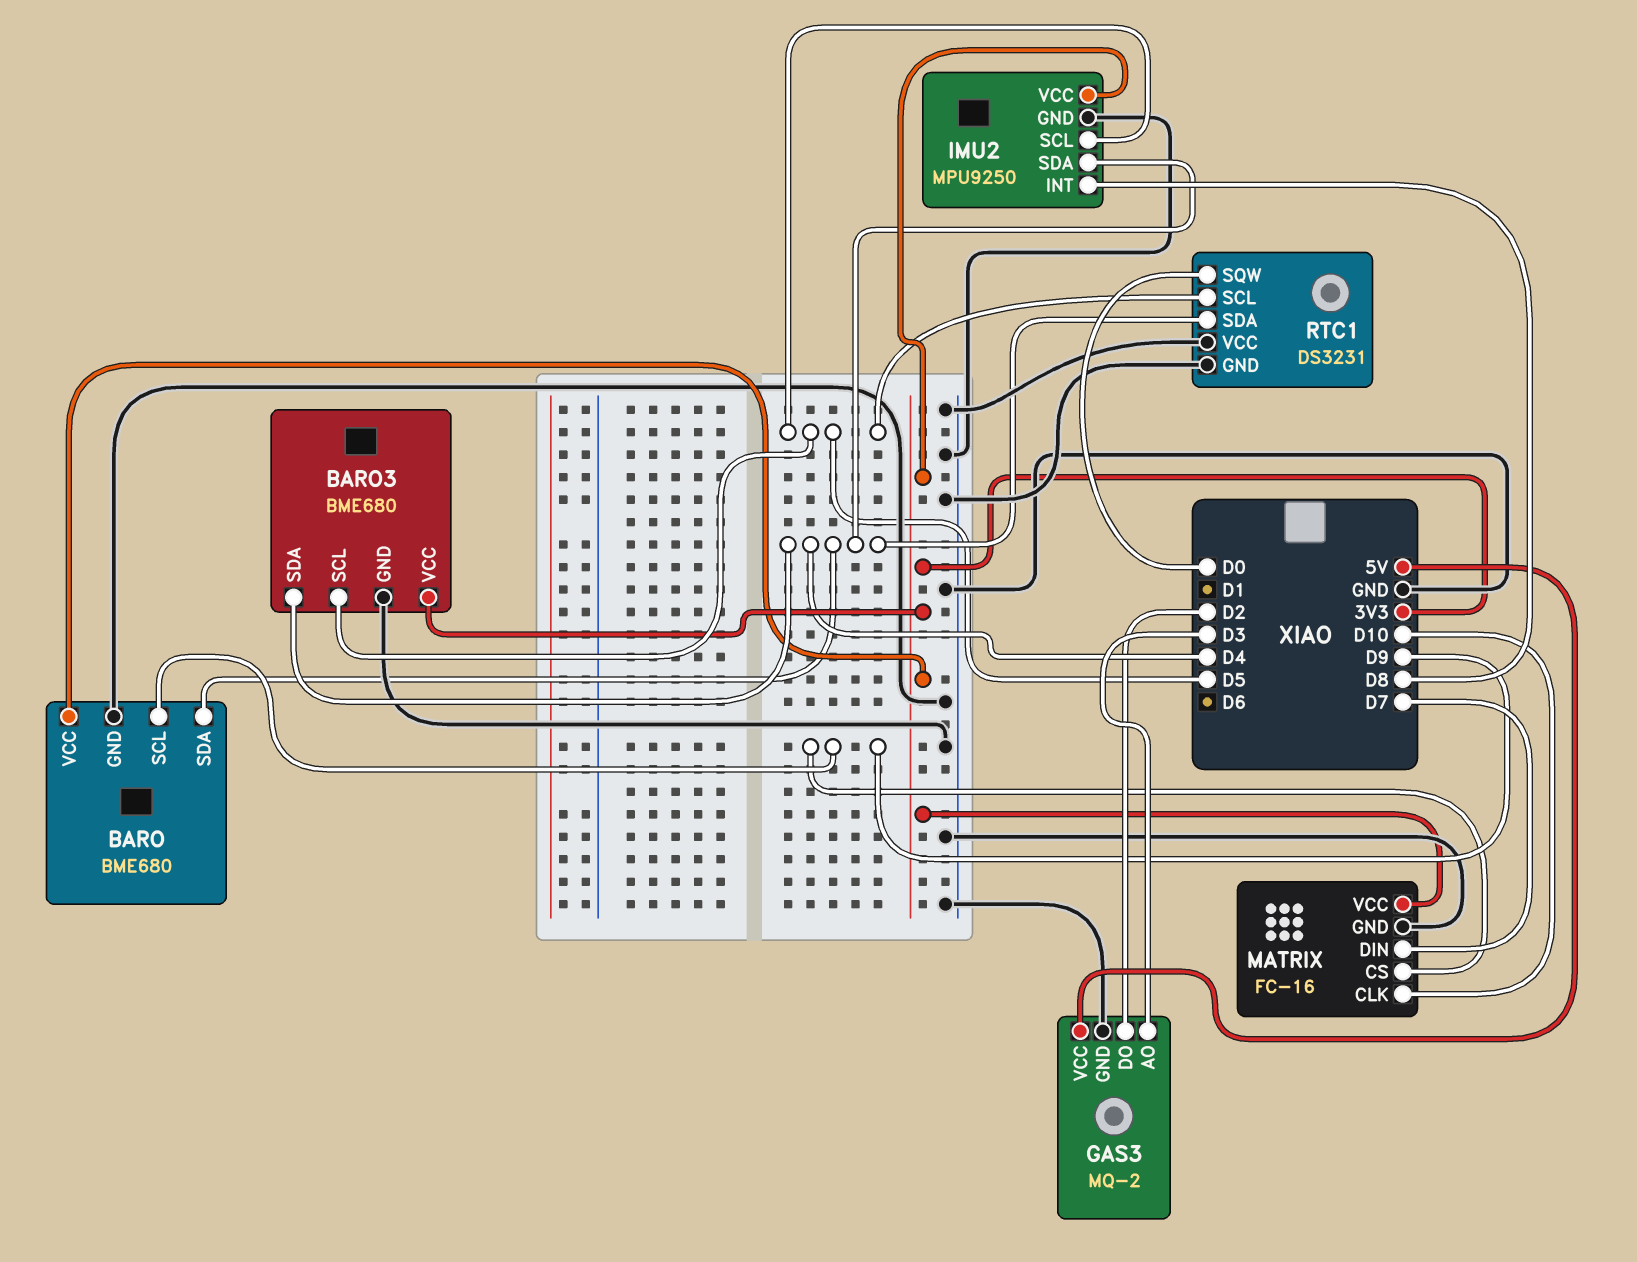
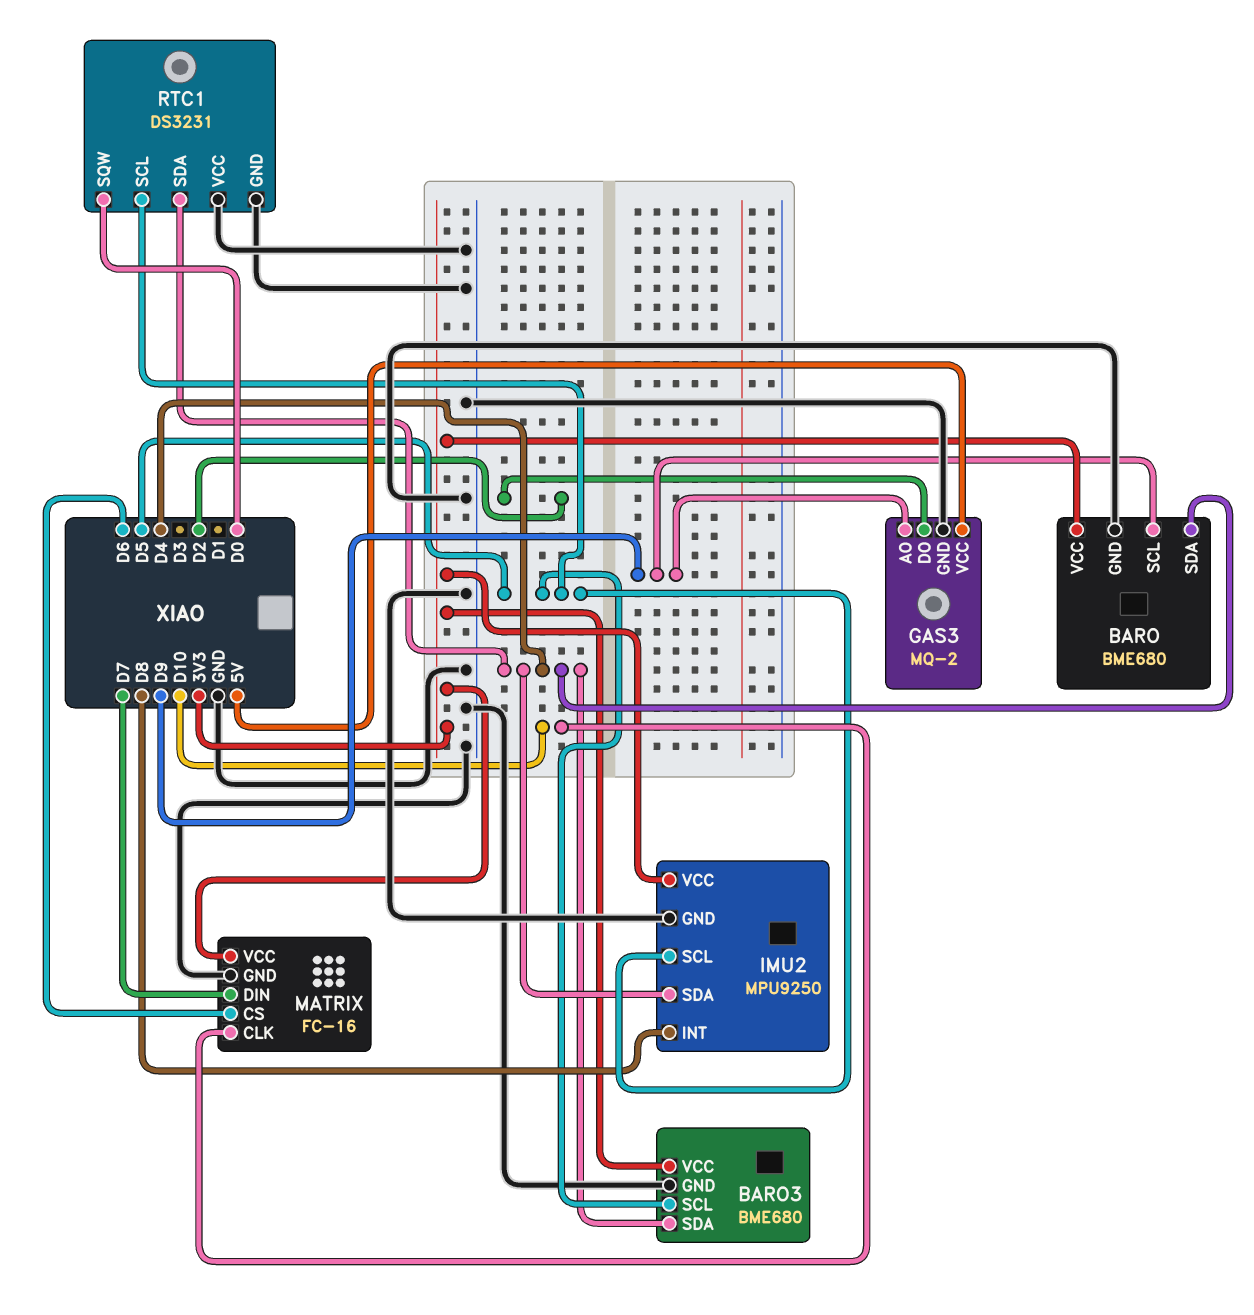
GAS3 pin AO: D3 -> D9
MATRIX pin CS: D9 -> D6

